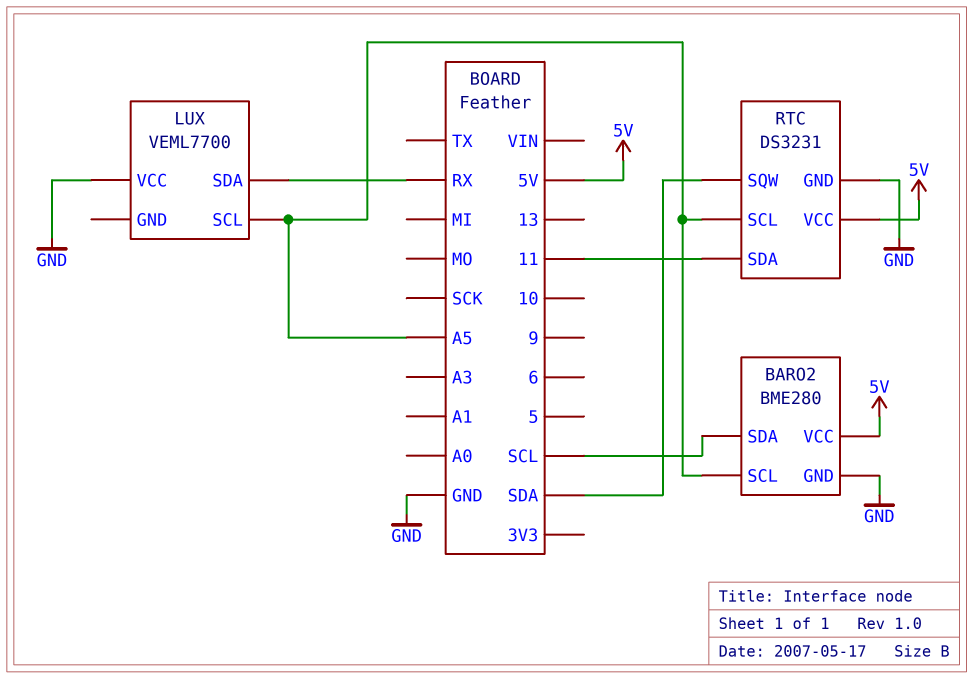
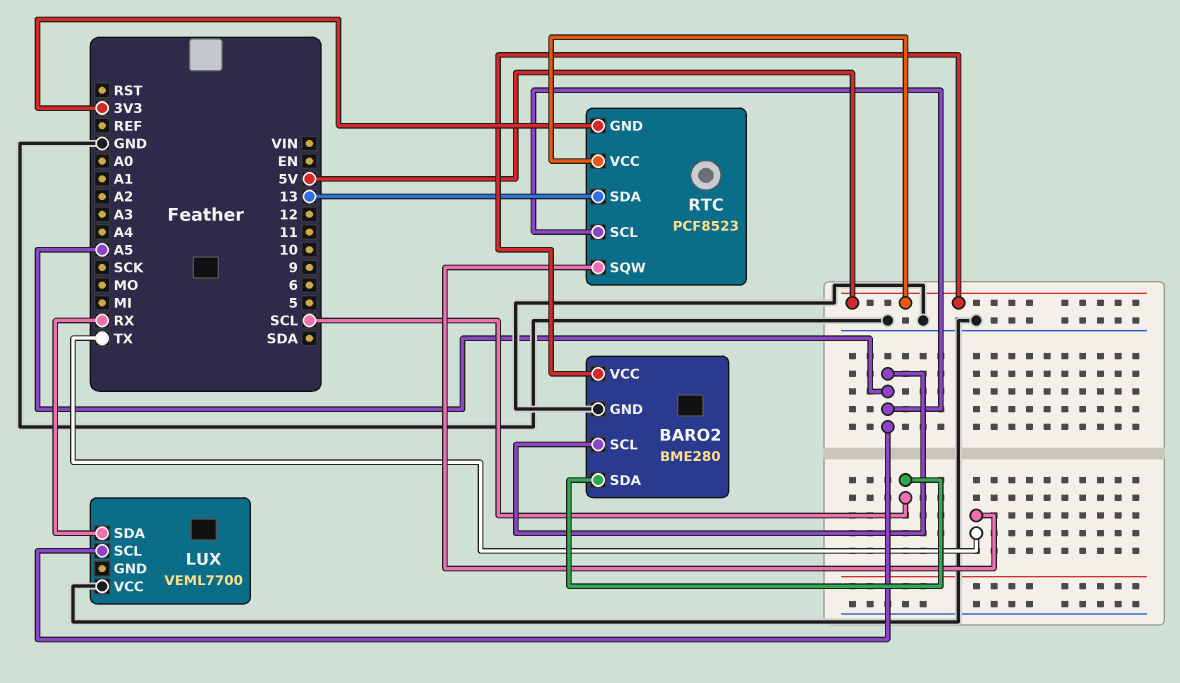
RTC: DS3231 -> PCF8523
RTC pin GND: GND -> 3V3
RTC pin SDA: 11 -> 13
RTC pin SQW: SDA -> TX

